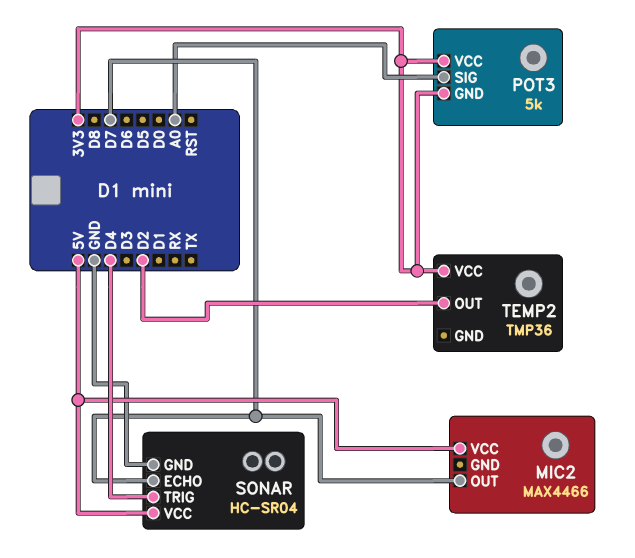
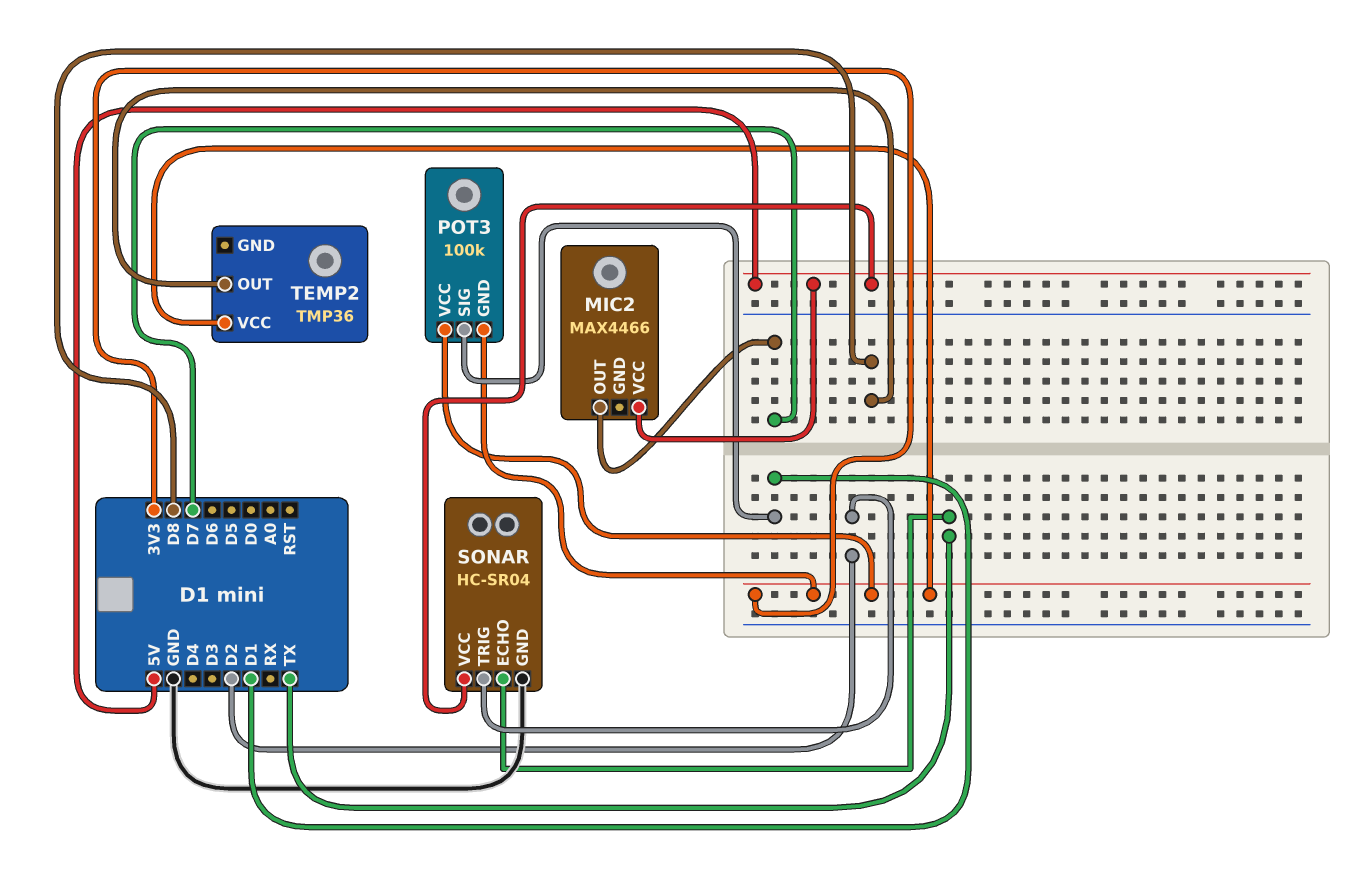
POT3: 5k -> 100k
POT3 pin SIG: A0 -> D1
SONAR pin ECHO: D7 -> TX
SONAR pin TRIG: D4 -> D2
TEMP2 pin OUT: D2 -> D8

